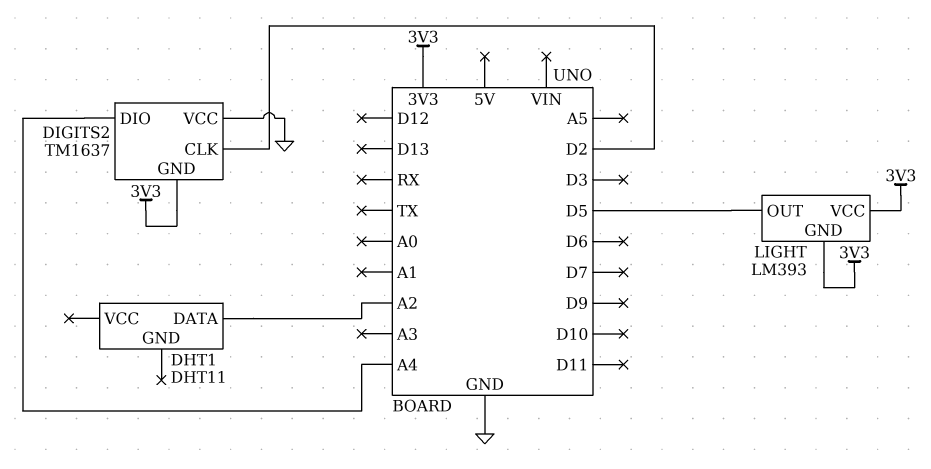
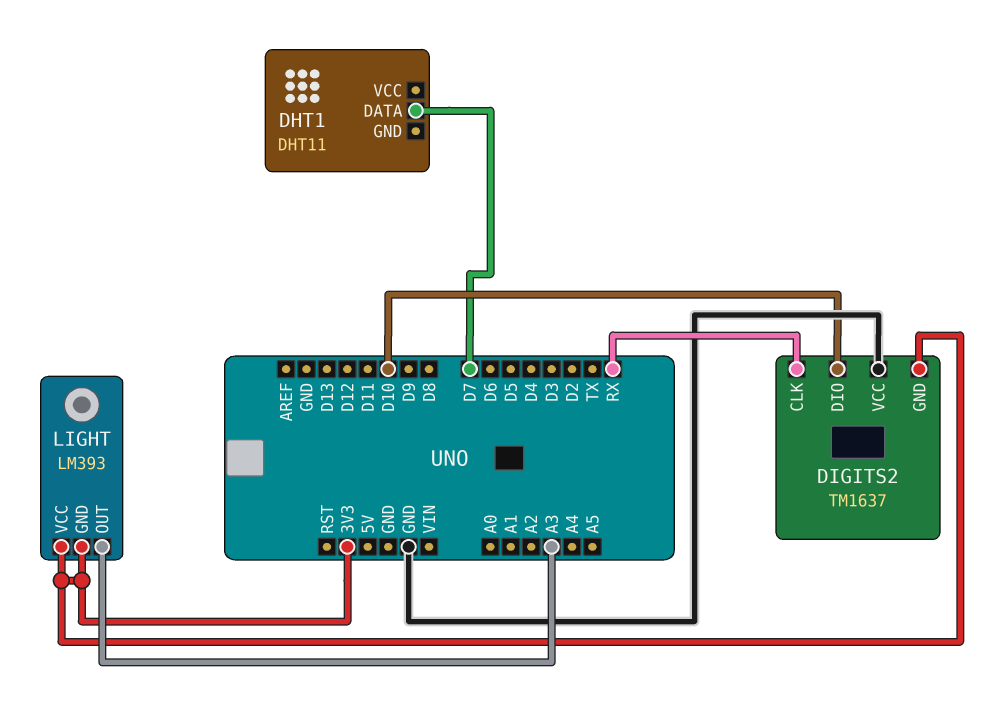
DHT1 pin DATA: A2 -> D7
DIGITS2 pin CLK: D2 -> RX
DIGITS2 pin DIO: A4 -> D10
LIGHT pin OUT: D5 -> A3

